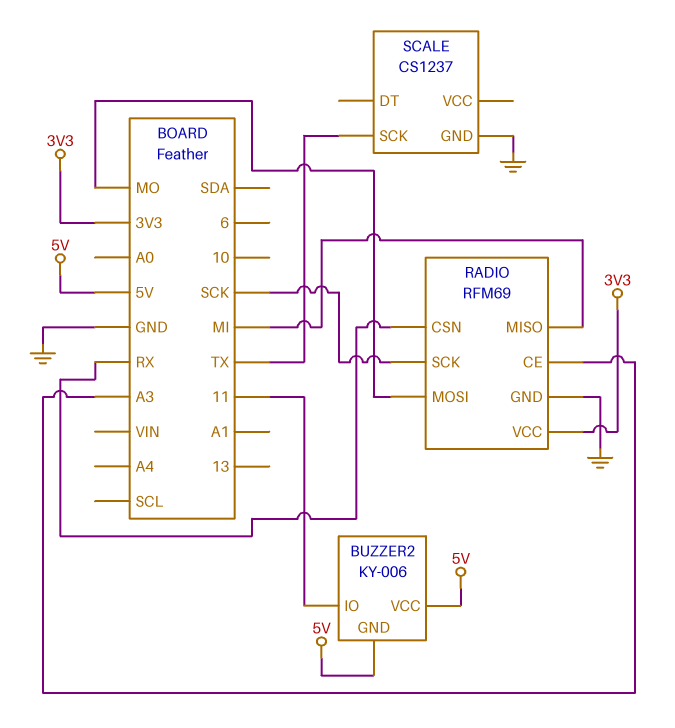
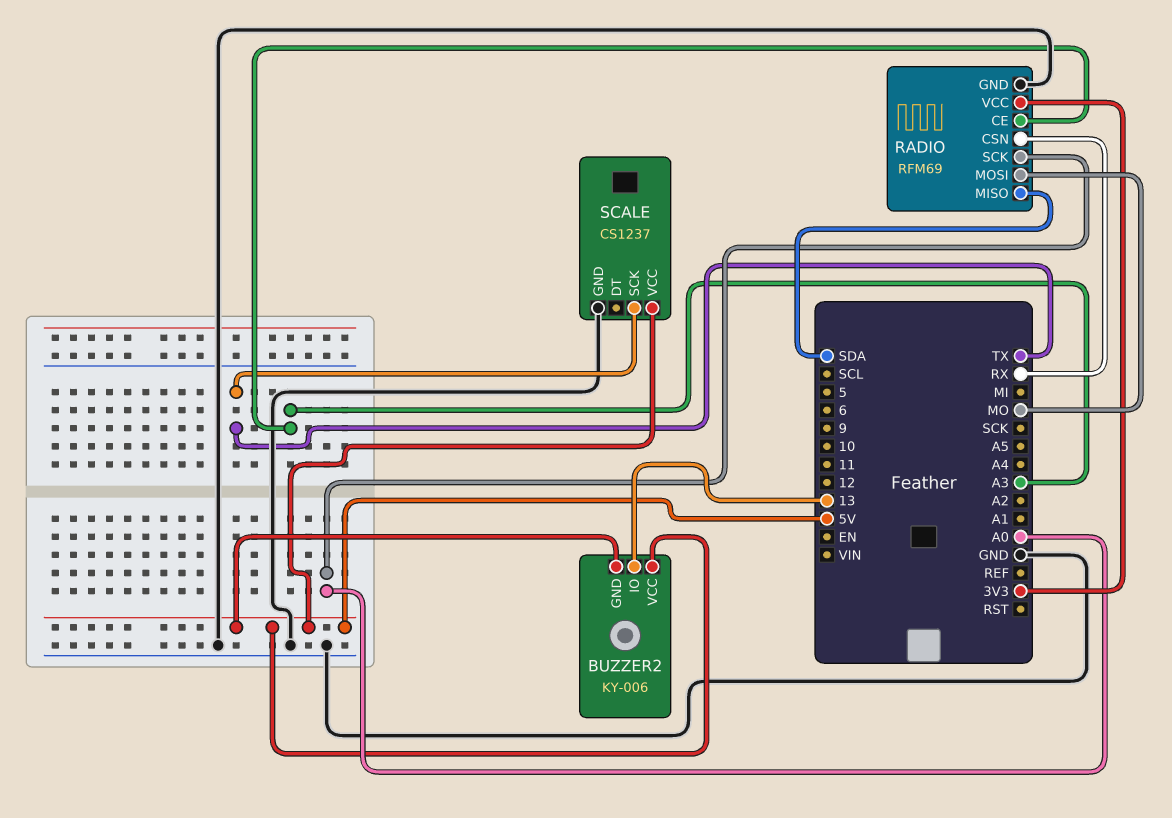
BUZZER2 pin IO: 11 -> 13
RADIO pin MISO: MI -> SDA
RADIO pin SCK: SCK -> A0
SCALE pin VCC: none -> 5V

